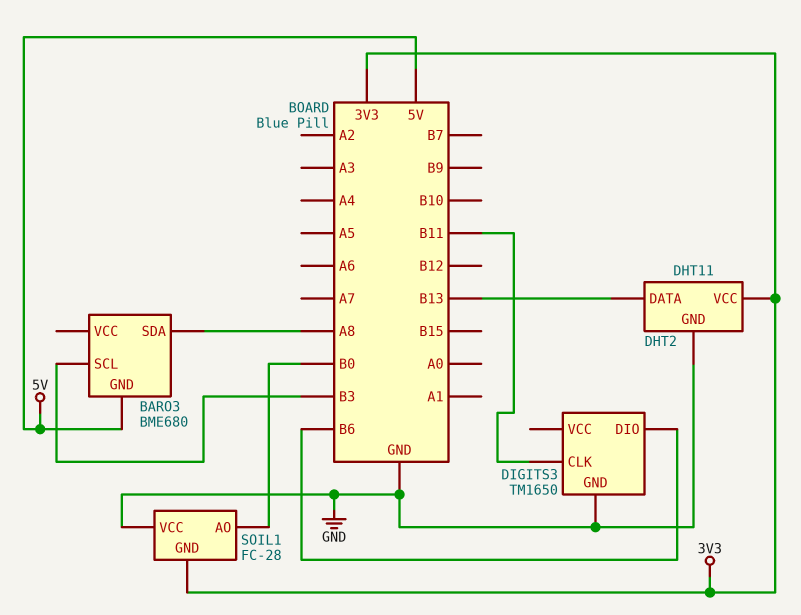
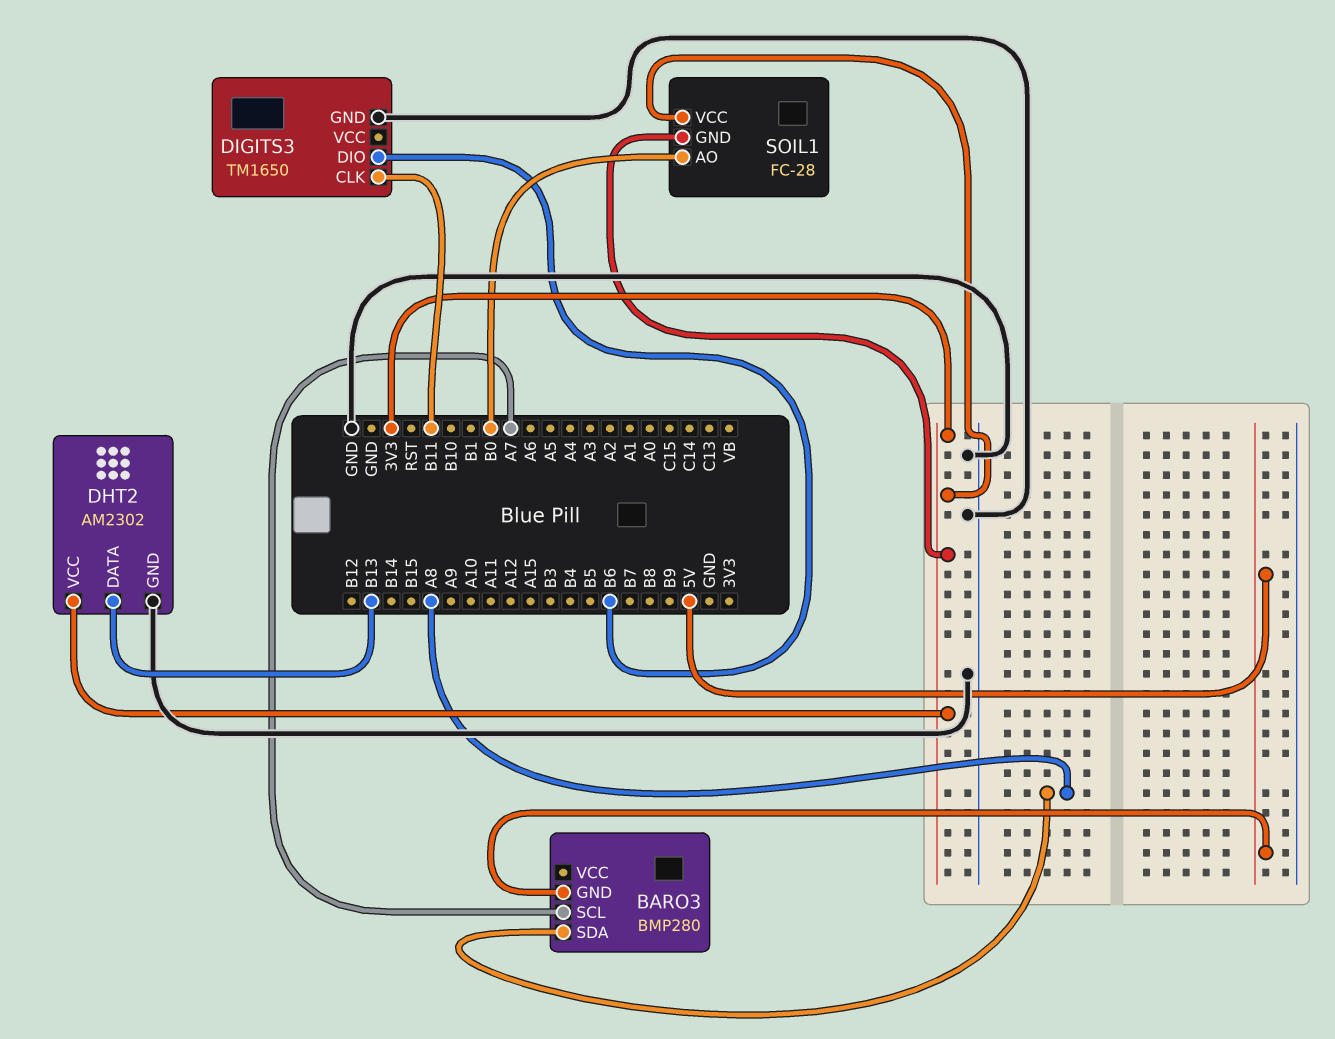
BARO3: BME680 -> BMP280
BARO3 pin SCL: B3 -> A7
DHT2: DHT11 -> AM2302
SOIL1 pin VCC: GND -> 3V3

